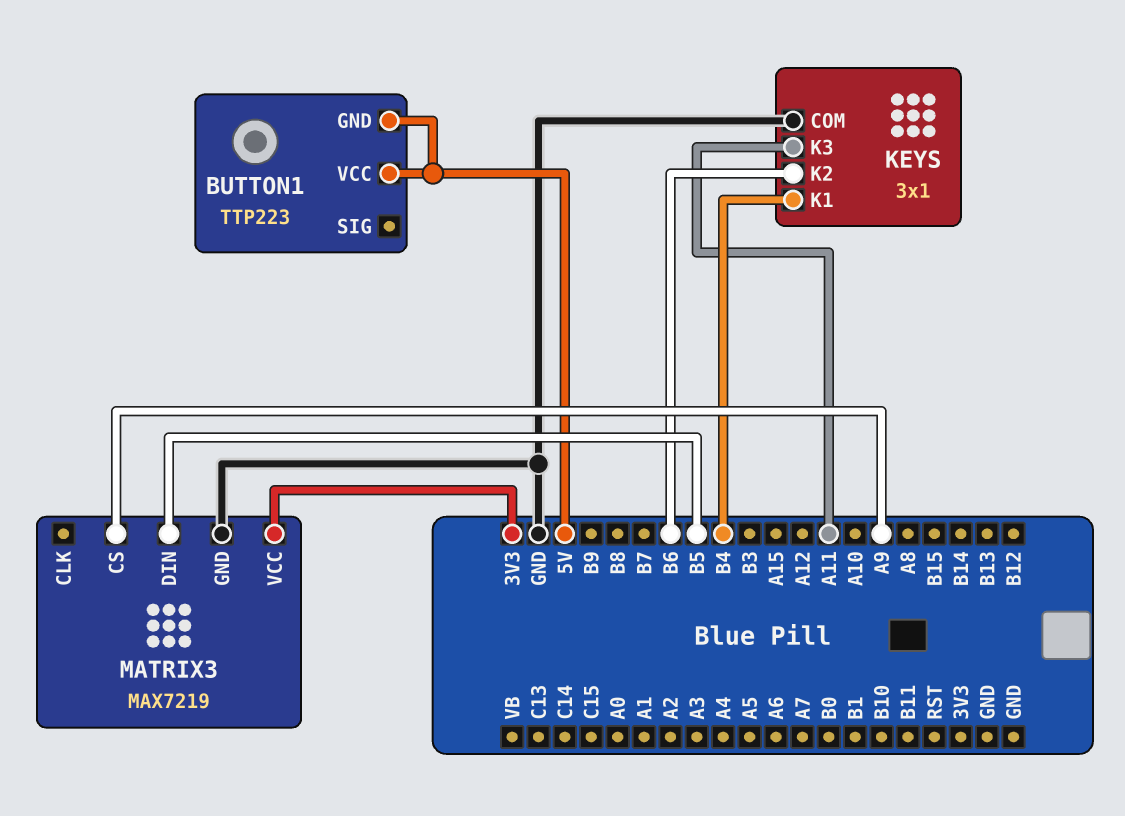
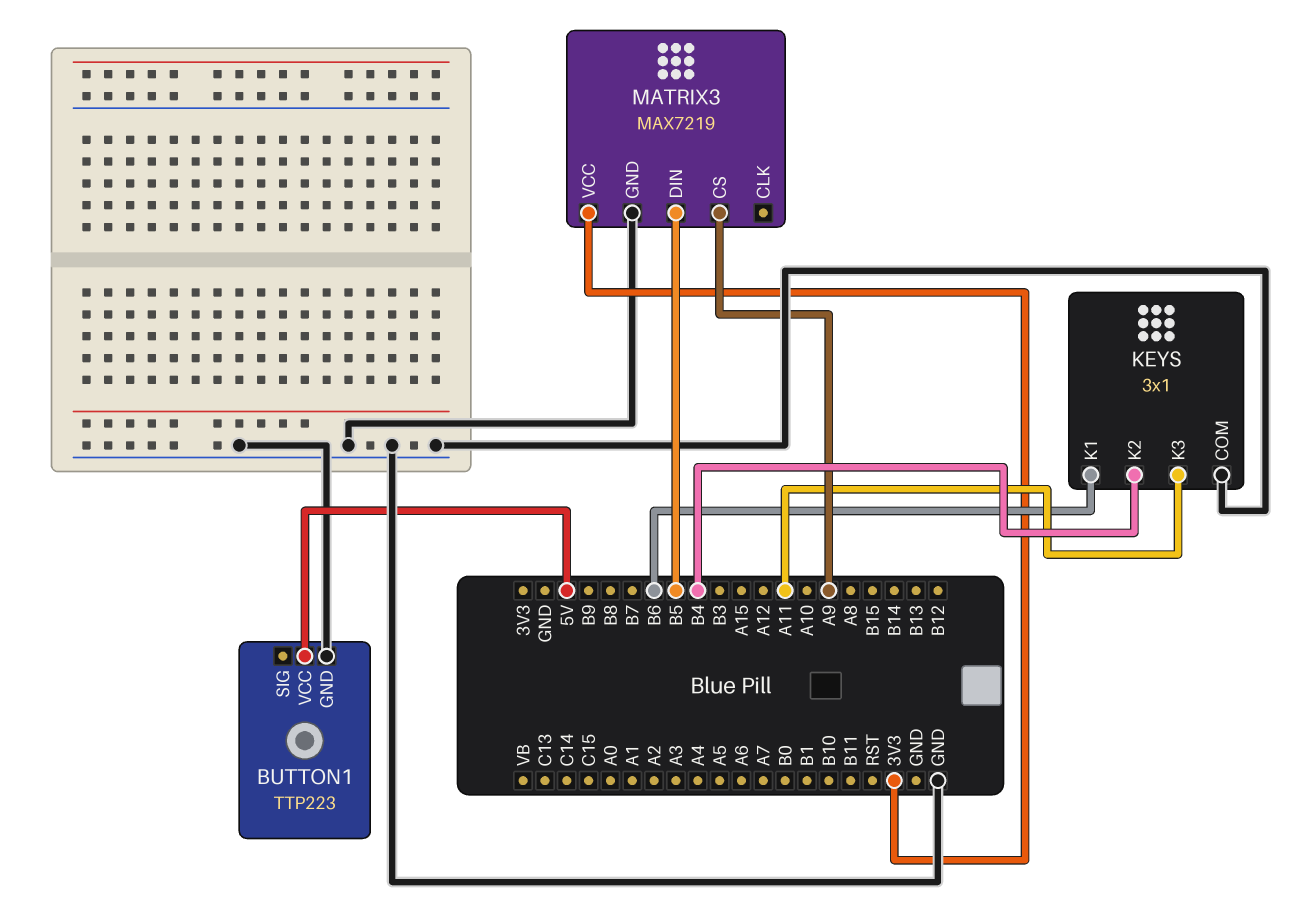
BUTTON1 pin GND: 5V -> GND
KEYS pin K1: B4 -> B6
KEYS pin K2: B6 -> B4

